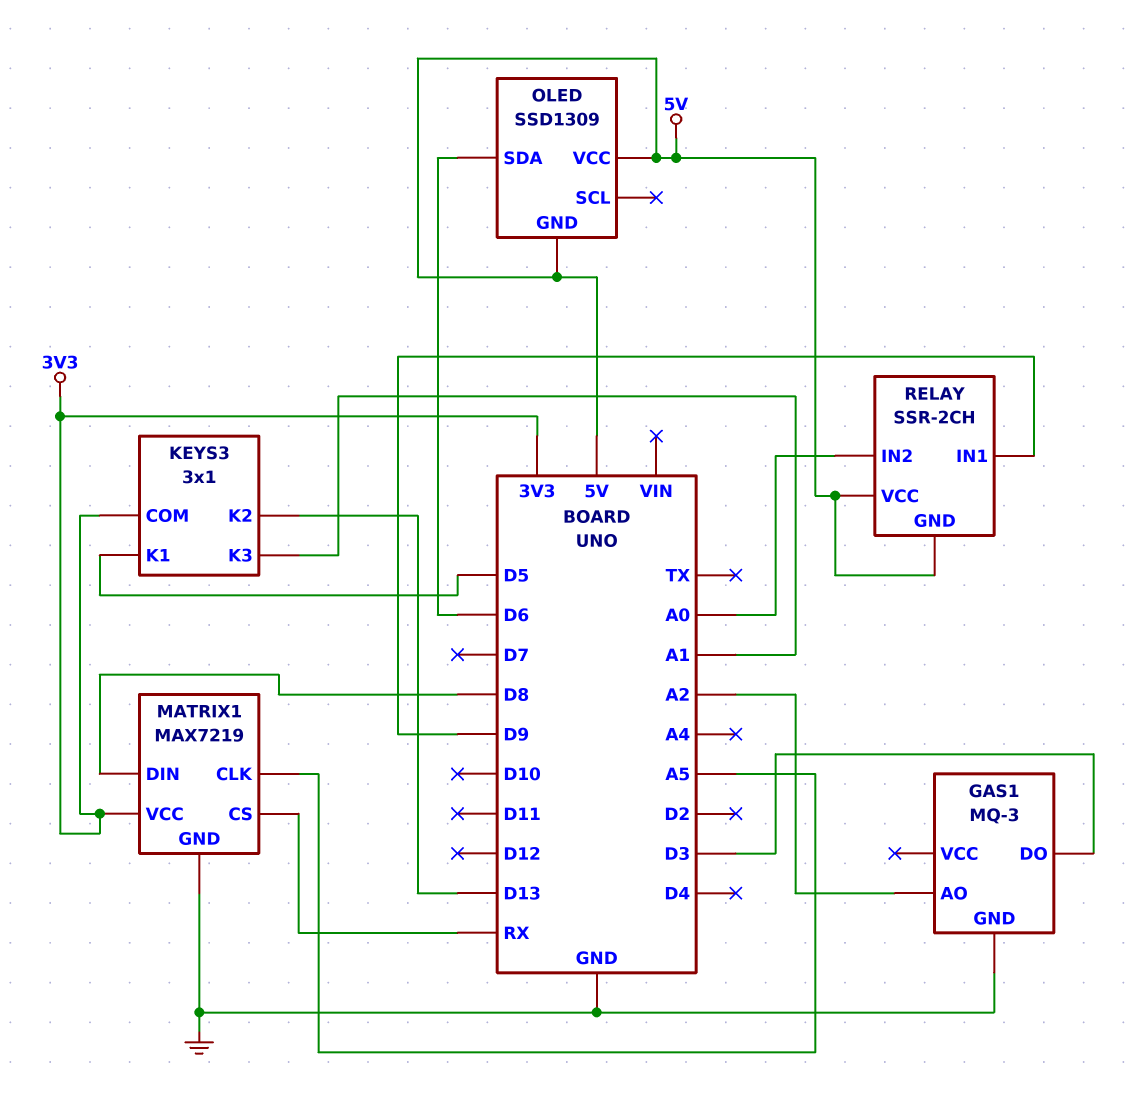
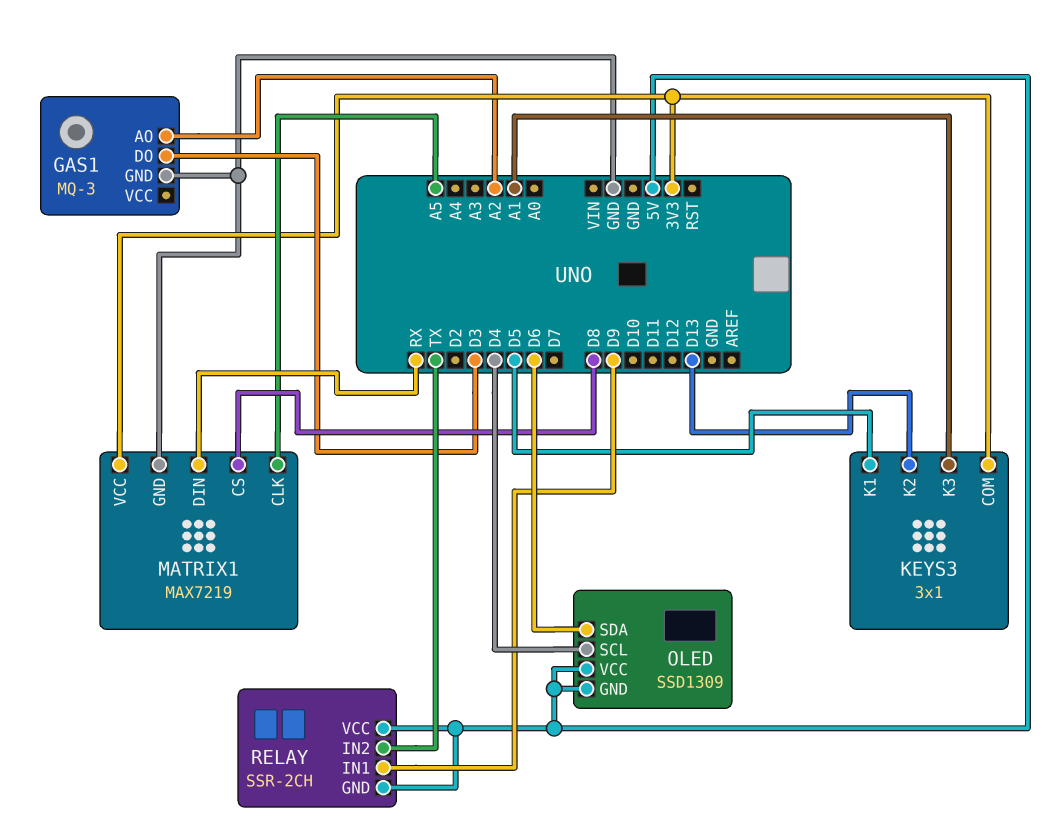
MATRIX1 pin CS: RX -> D8
MATRIX1 pin DIN: D8 -> RX
OLED pin SCL: none -> D4
RELAY pin IN2: A0 -> TX

